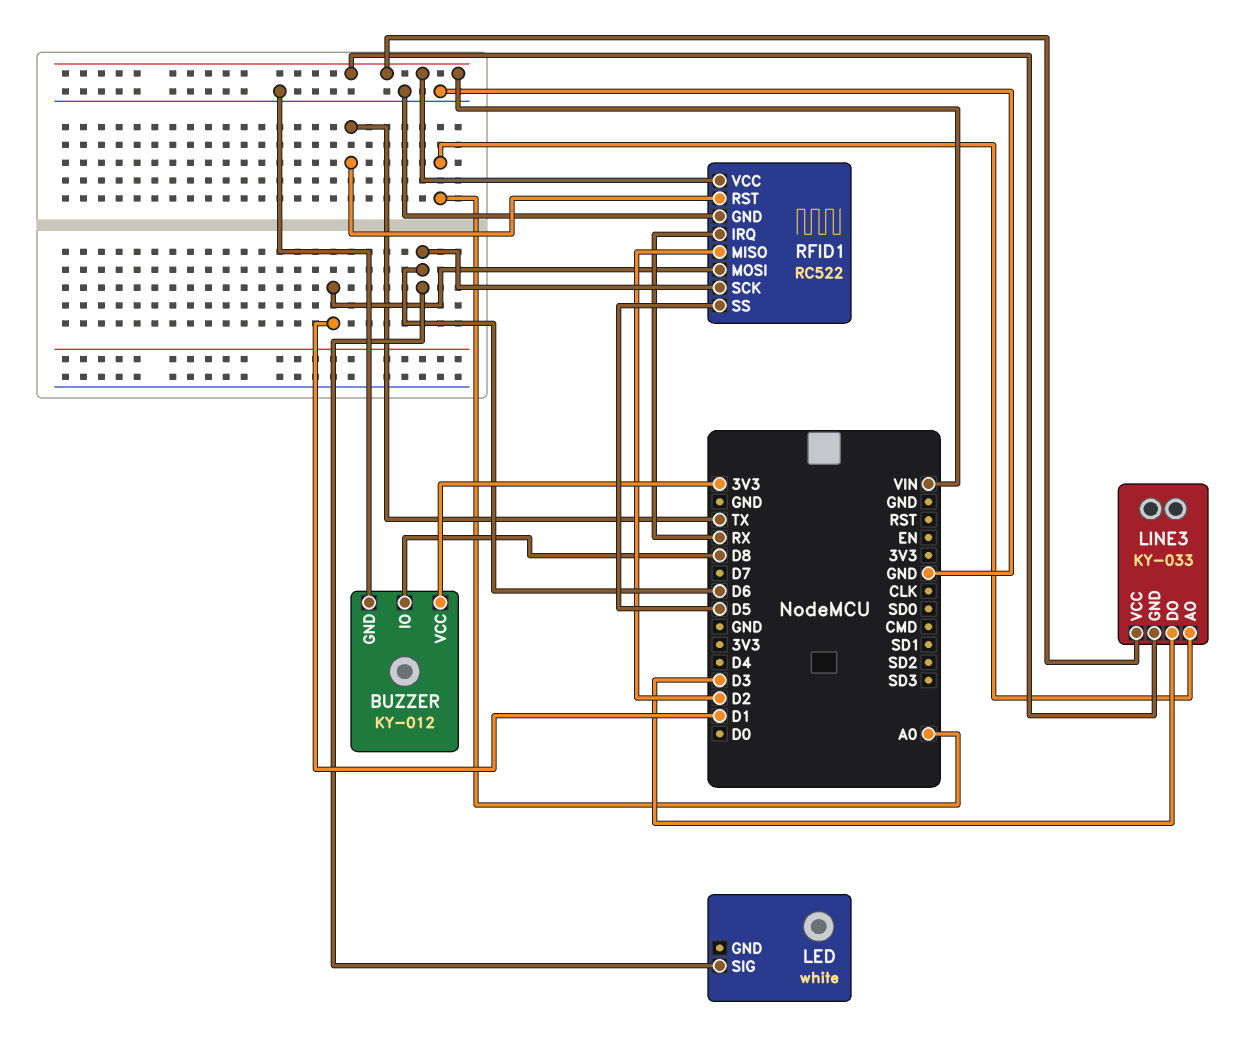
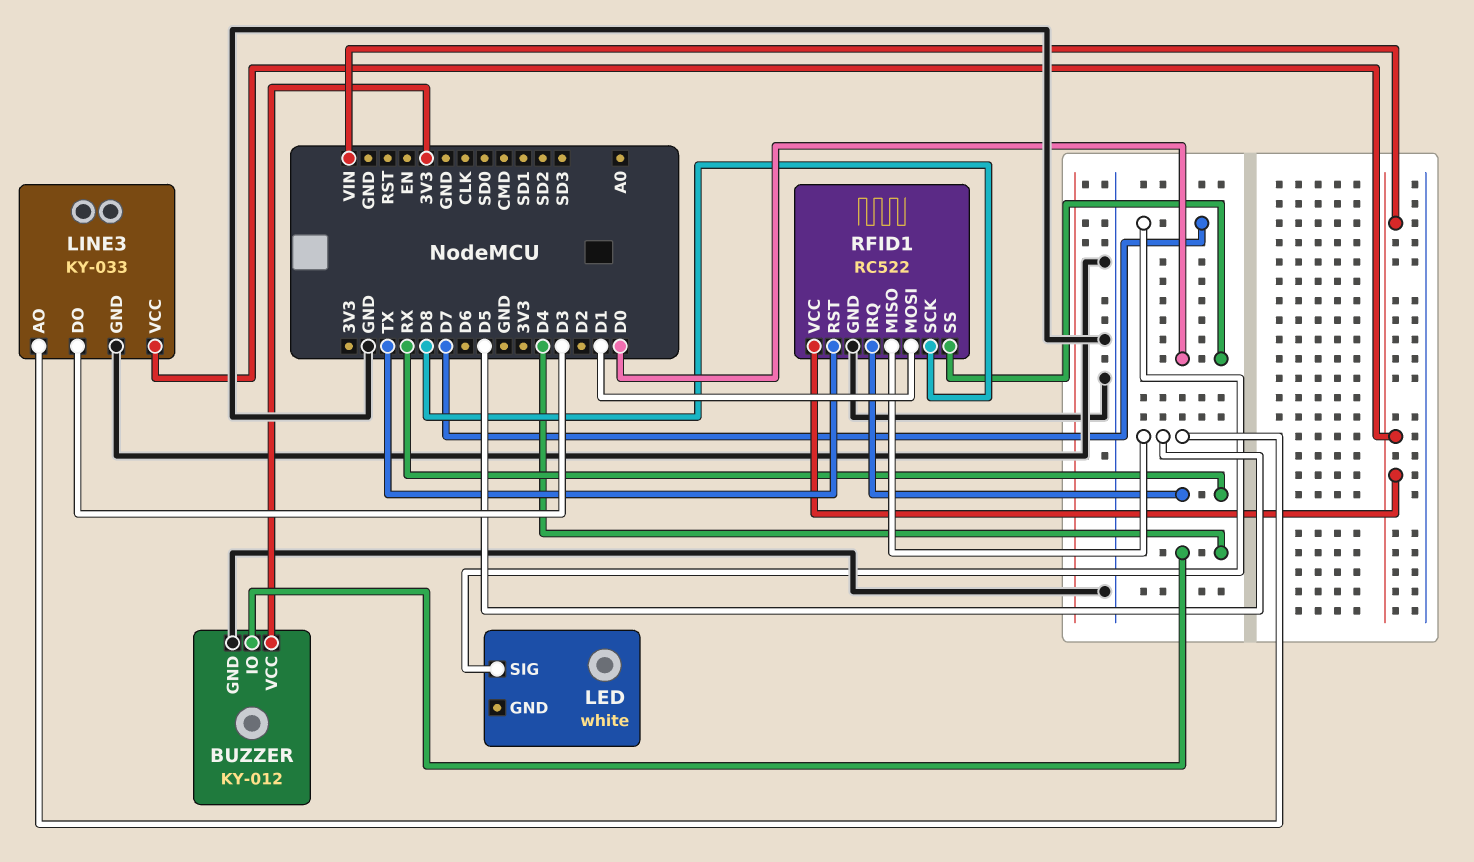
BUZZER pin IO: D8 -> D4
LED pin SIG: D6 -> D7
LINE3 pin AO: A0 -> D5
LINE3 pin GND: VIN -> GND
RFID1 pin MISO: D2 -> D5
RFID1 pin SCK: D6 -> D8
RFID1 pin SS: D5 -> D0

